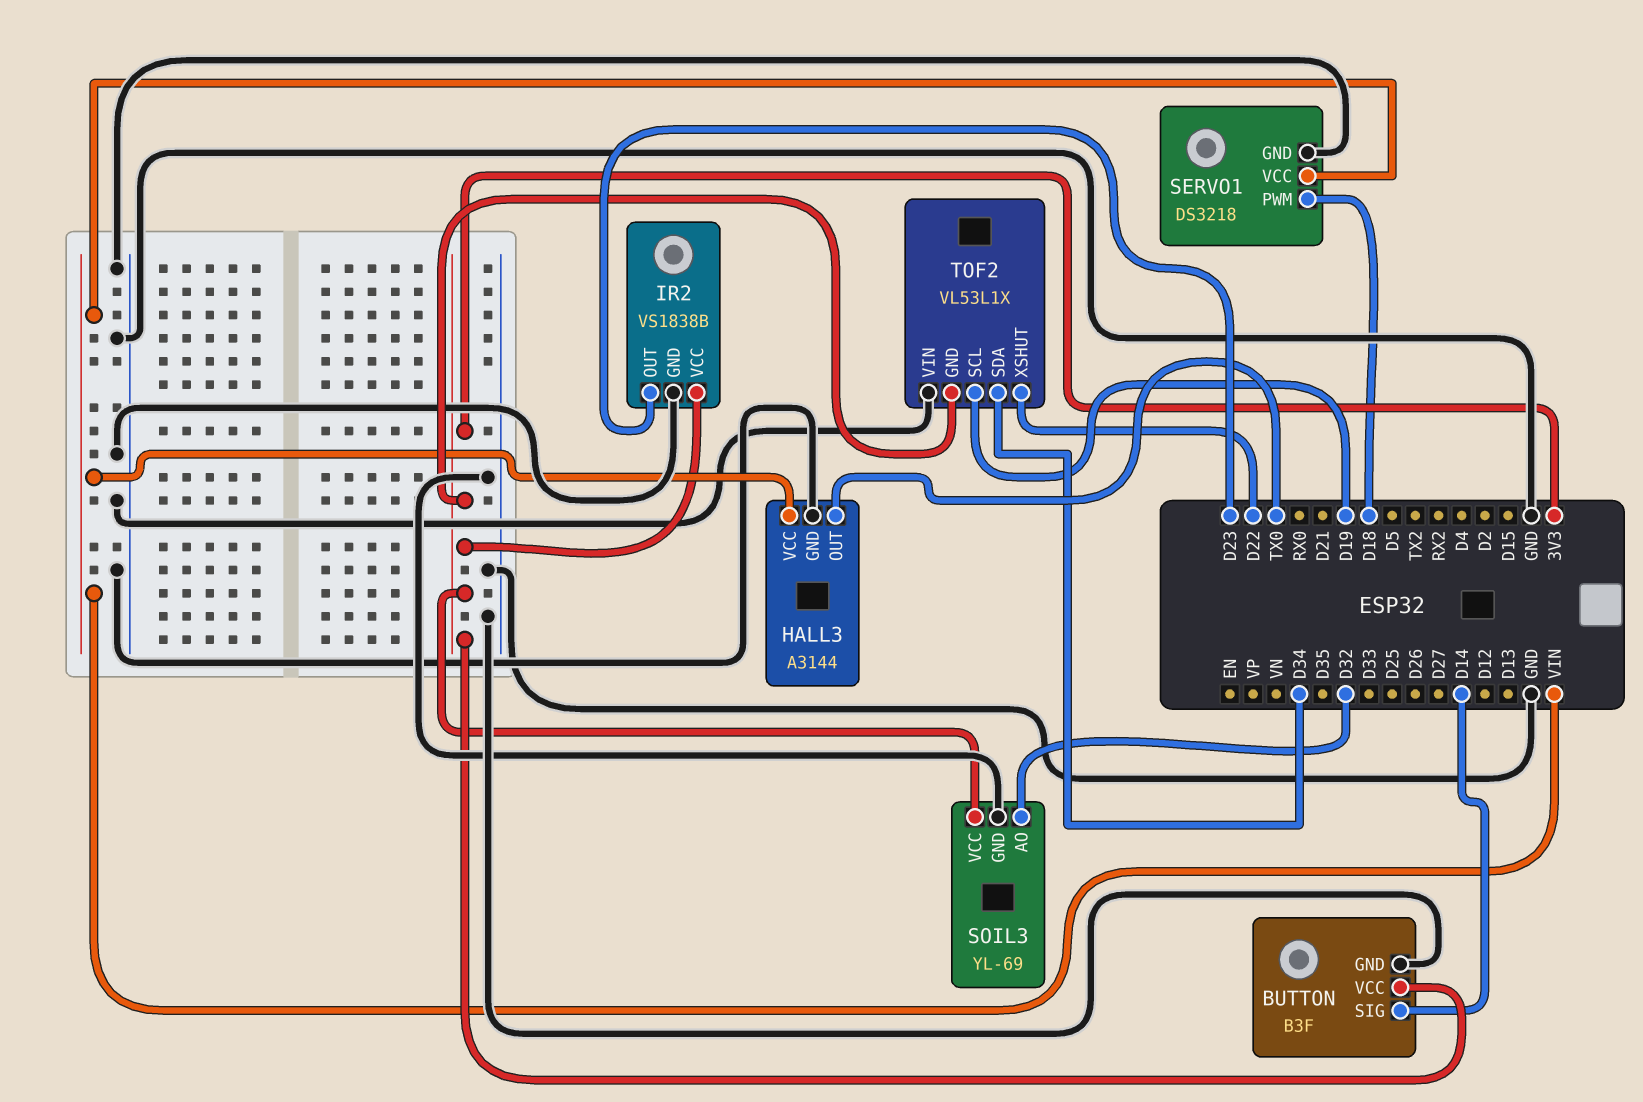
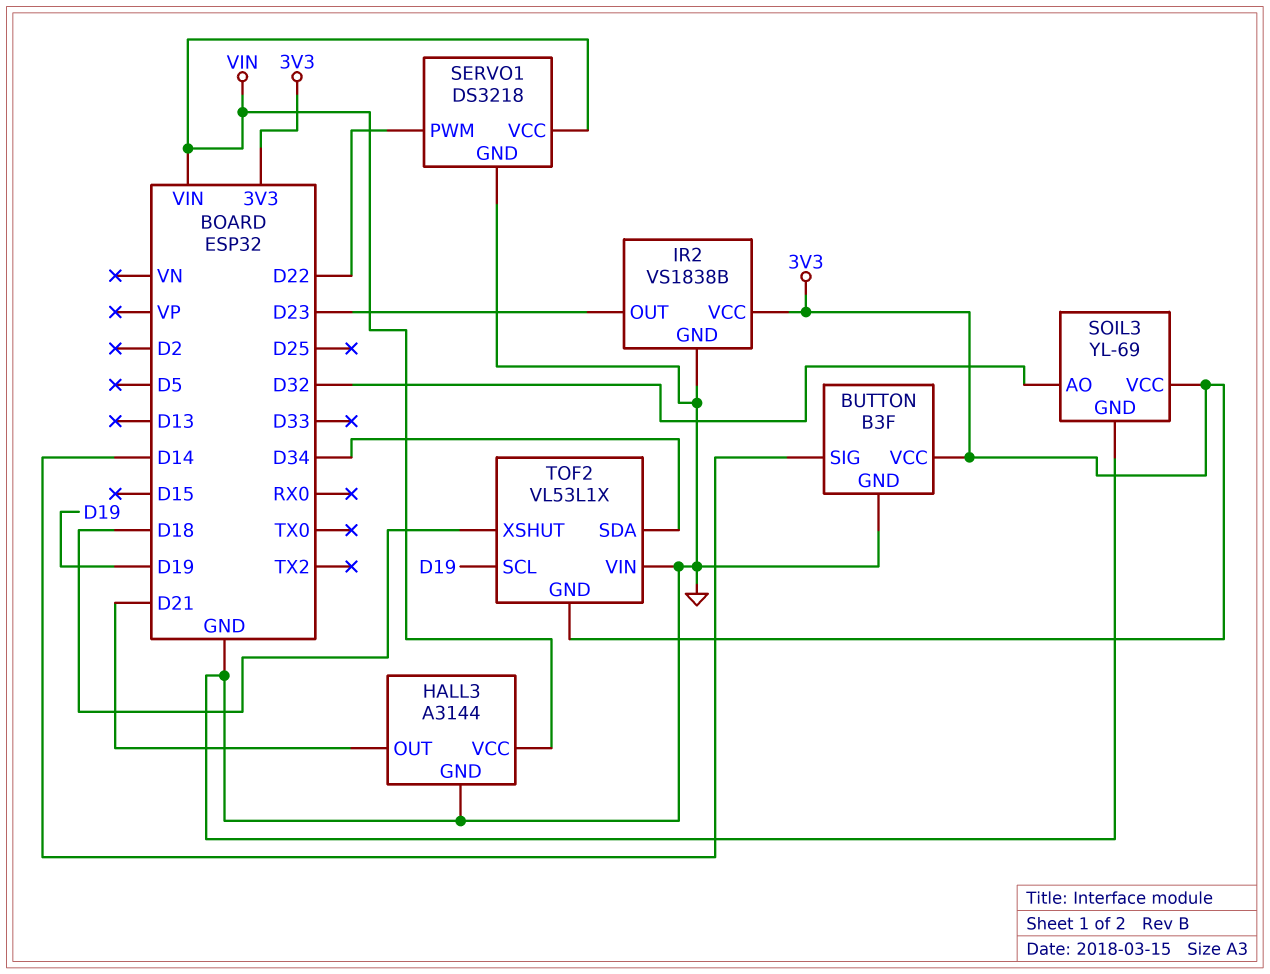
HALL3 pin OUT: TX0 -> D21
SERVO1 pin PWM: D18 -> D22
TOF2 pin XSHUT: D22 -> D18

